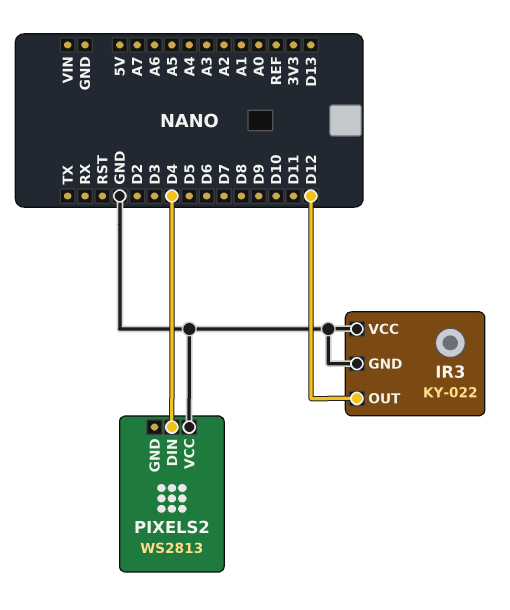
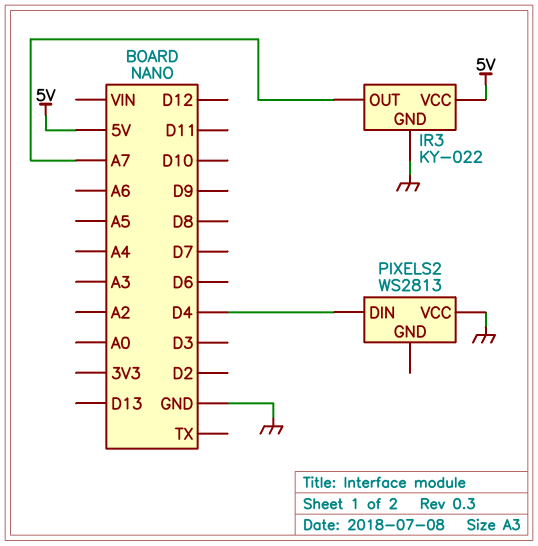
IR3 pin OUT: D12 -> A7
IR3 pin VCC: GND -> 5V

